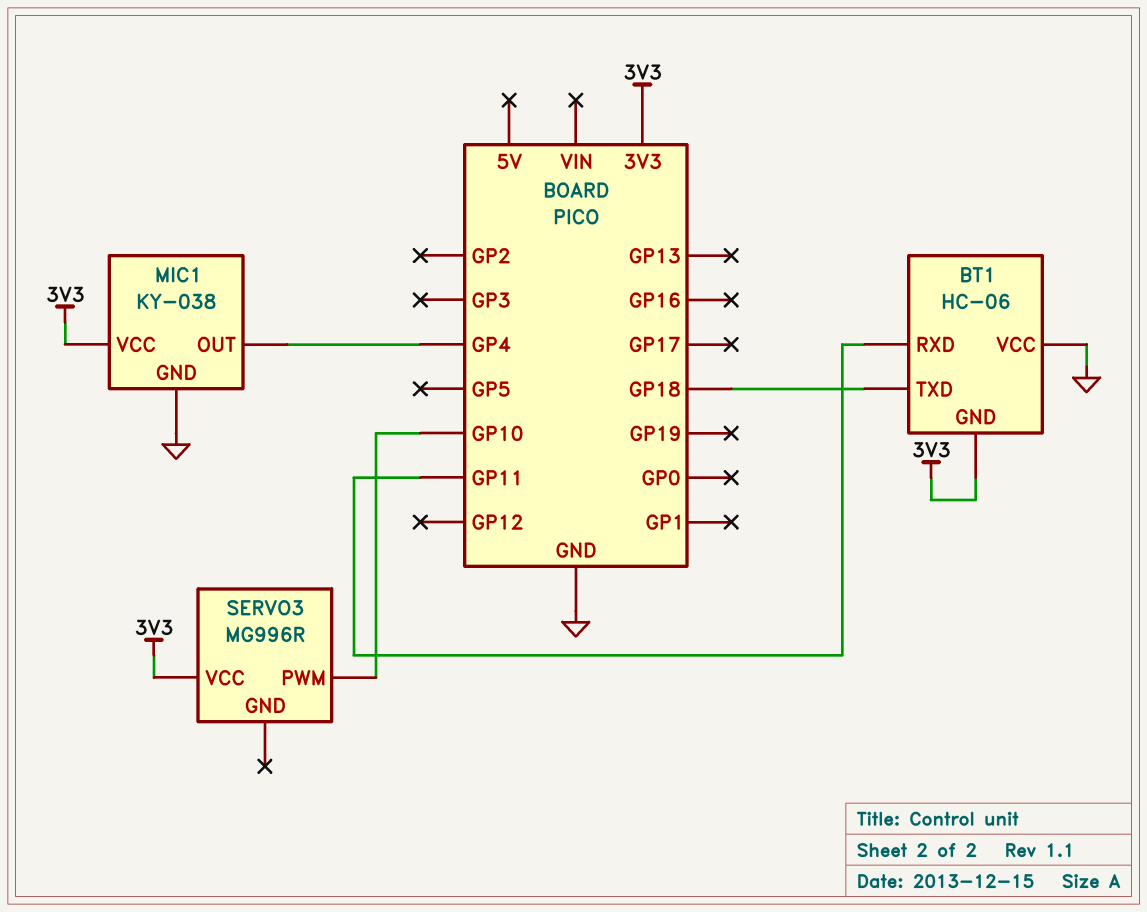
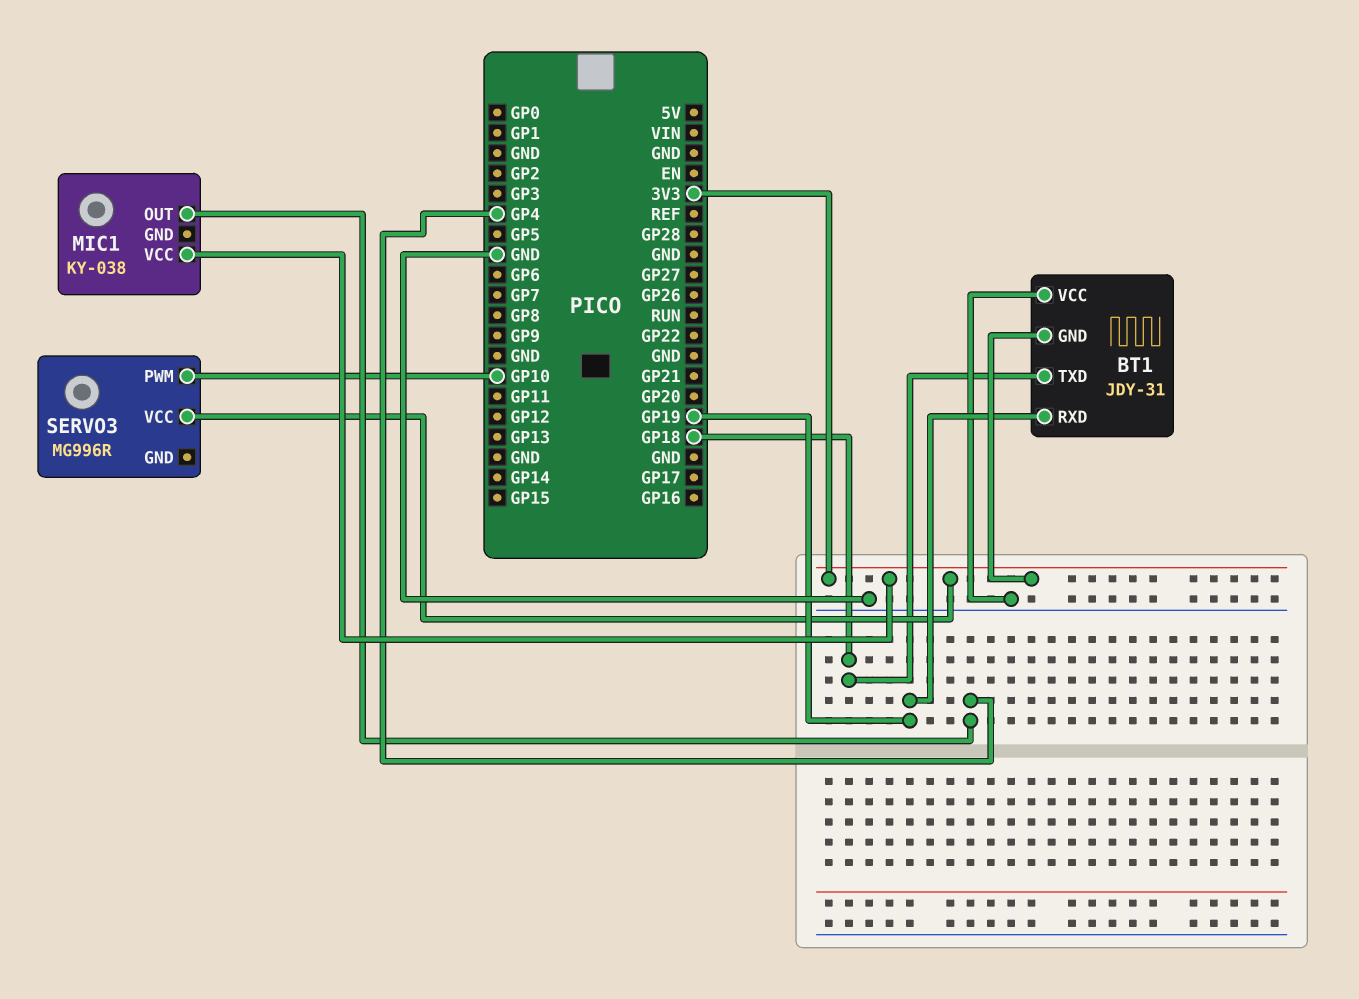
BT1: HC-06 -> JDY-31
BT1 pin RXD: GP11 -> GP19
MIC1 pin GND: GND -> none

